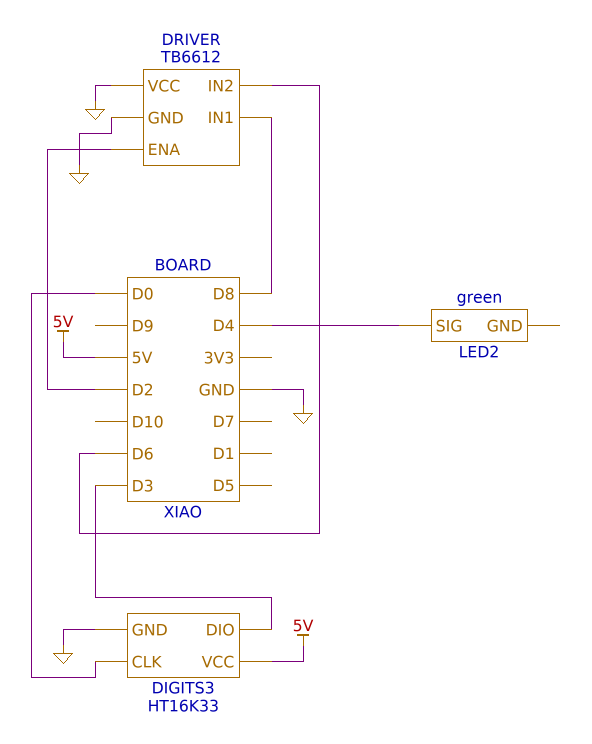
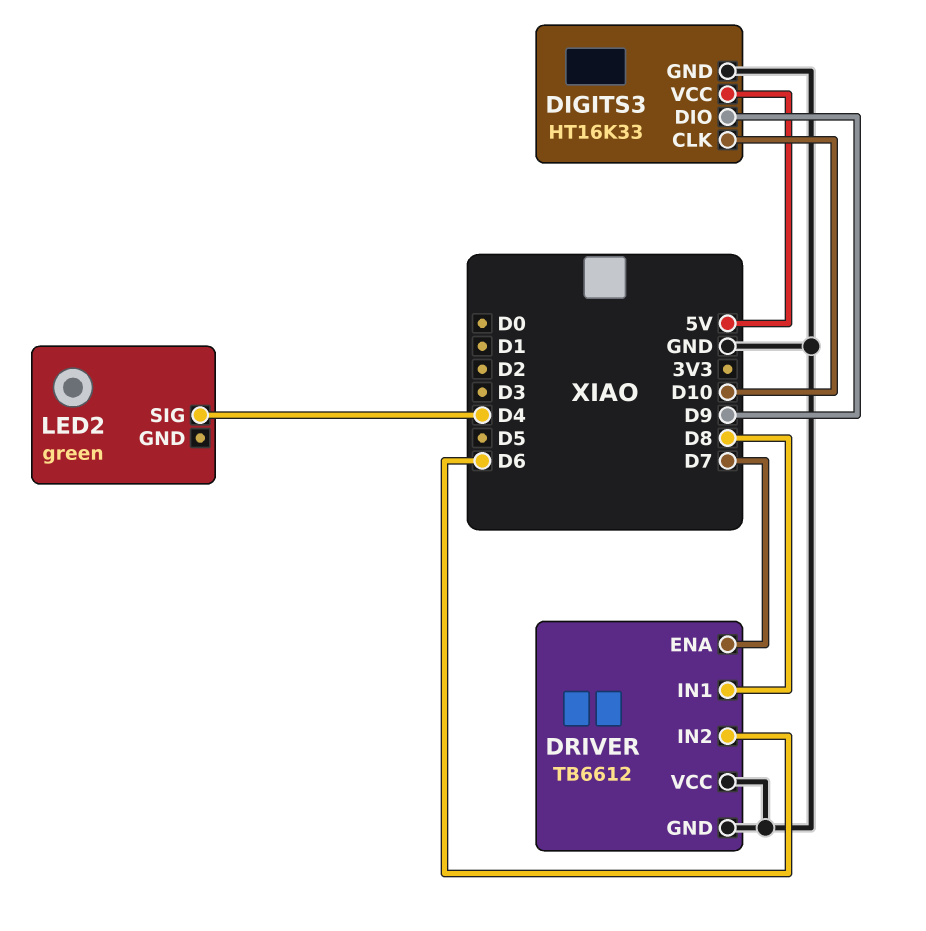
DIGITS3 pin CLK: D0 -> D10
DIGITS3 pin DIO: D3 -> D9
DRIVER pin ENA: D2 -> D7

